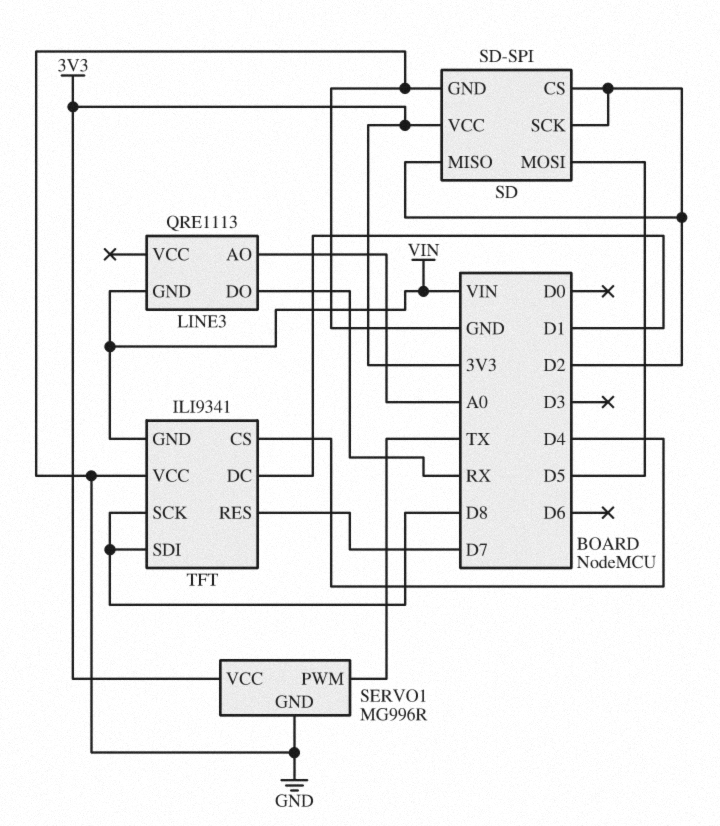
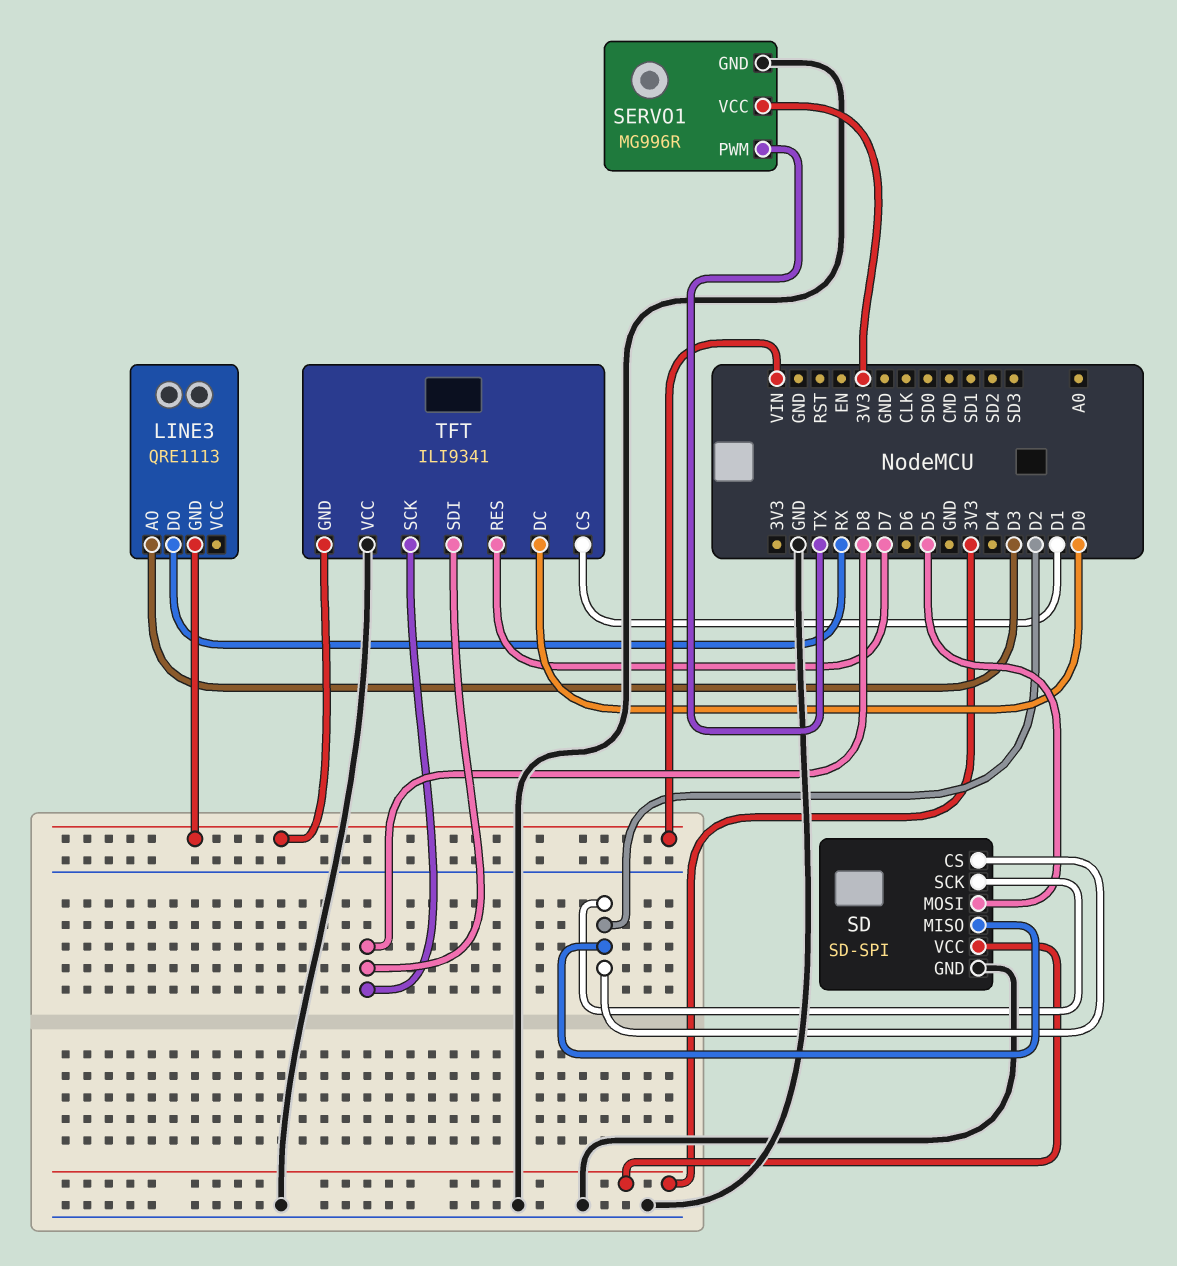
LINE3 pin AO: A0 -> D3
TFT pin CS: D4 -> D1
TFT pin DC: D1 -> D0

